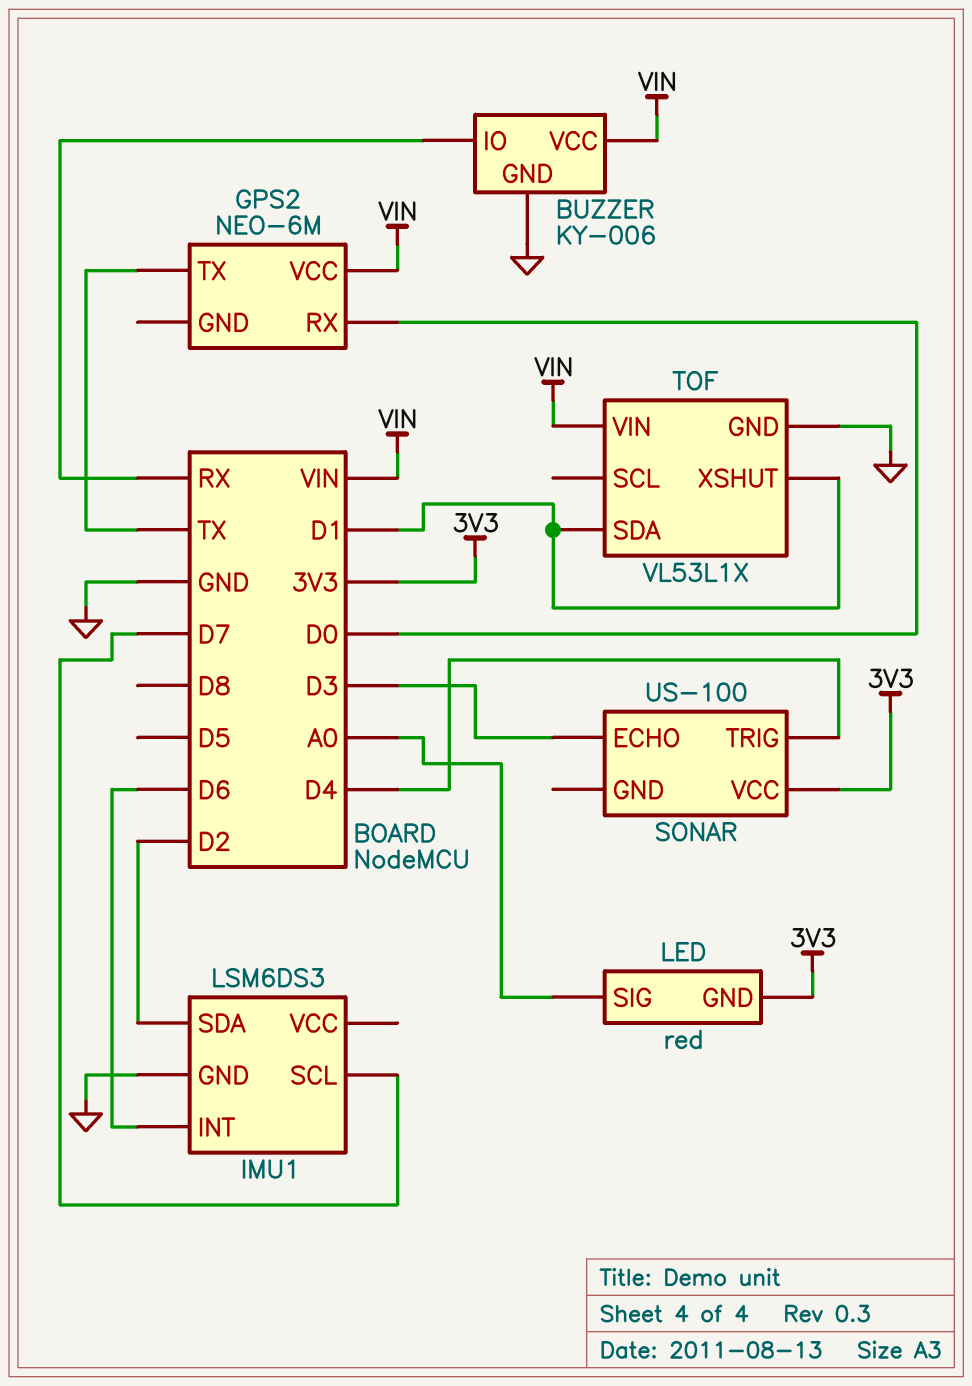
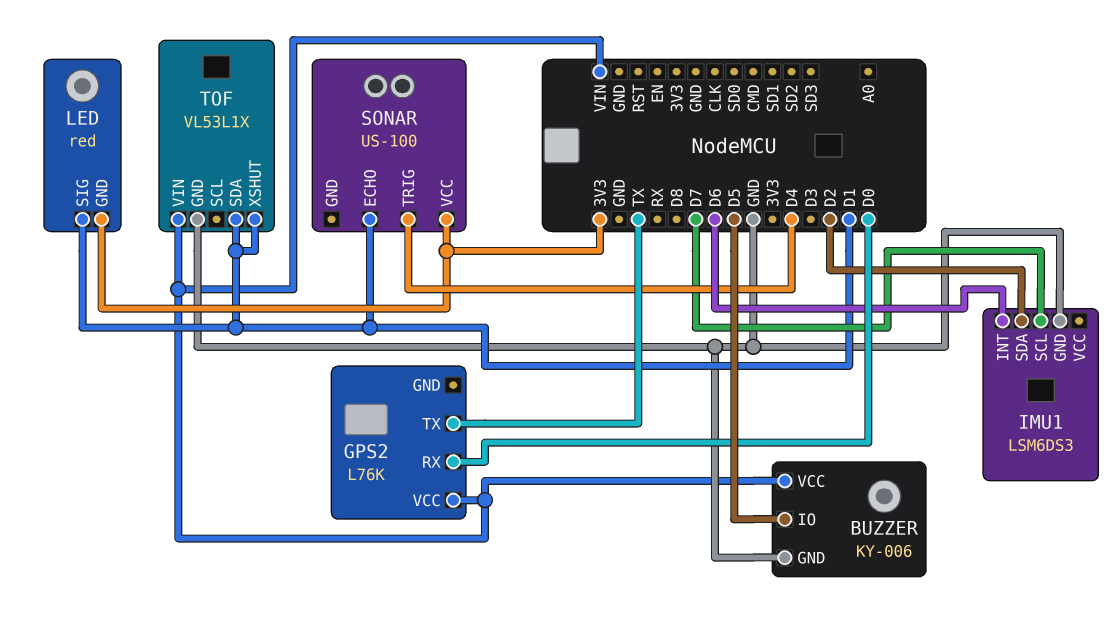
BUZZER pin IO: RX -> D5
GPS2: NEO-6M -> L76K
LED pin SIG: A0 -> D1
SONAR pin ECHO: D3 -> D1

